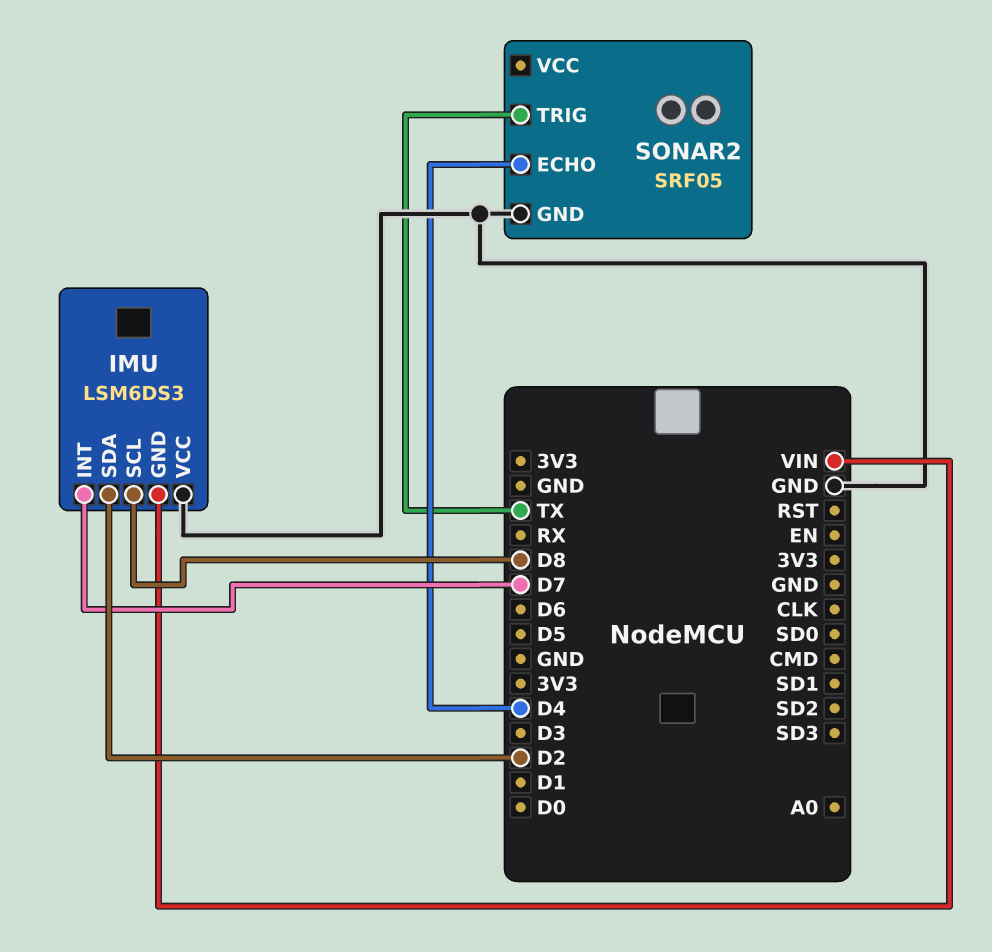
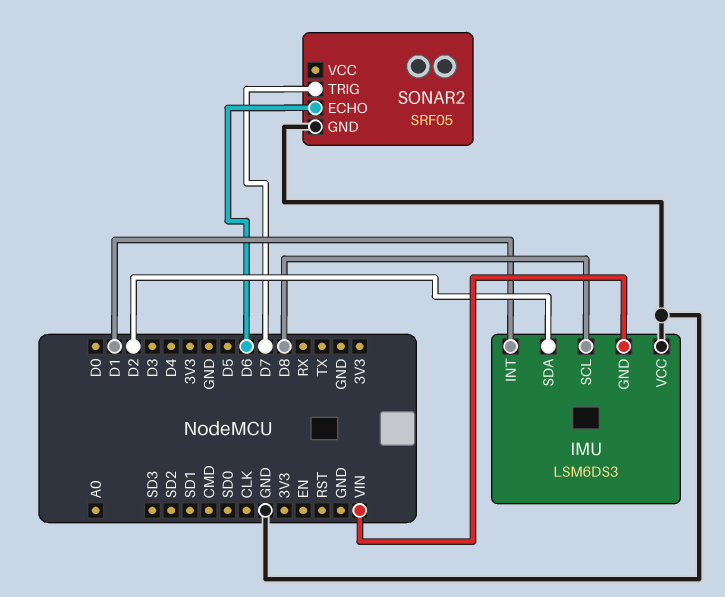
IMU pin INT: D7 -> D1
SONAR2 pin ECHO: D4 -> D6
SONAR2 pin TRIG: TX -> D7

